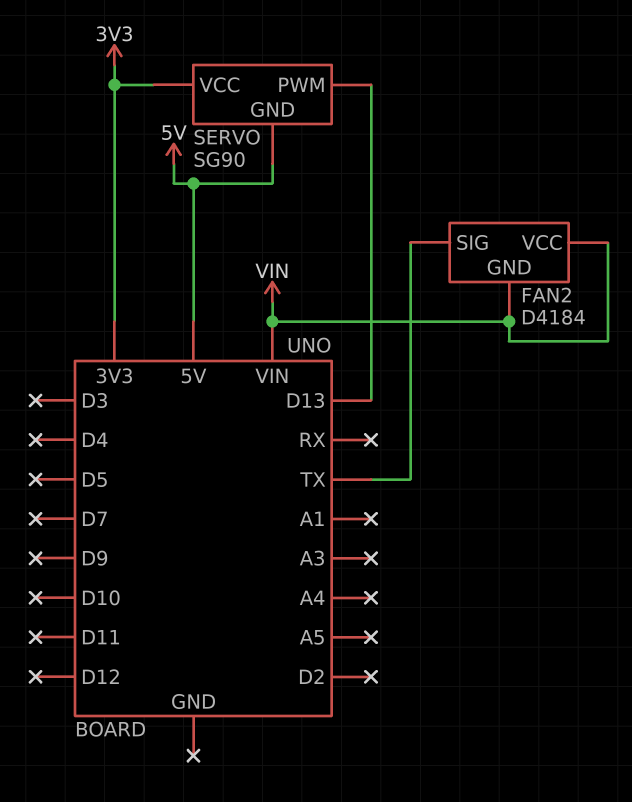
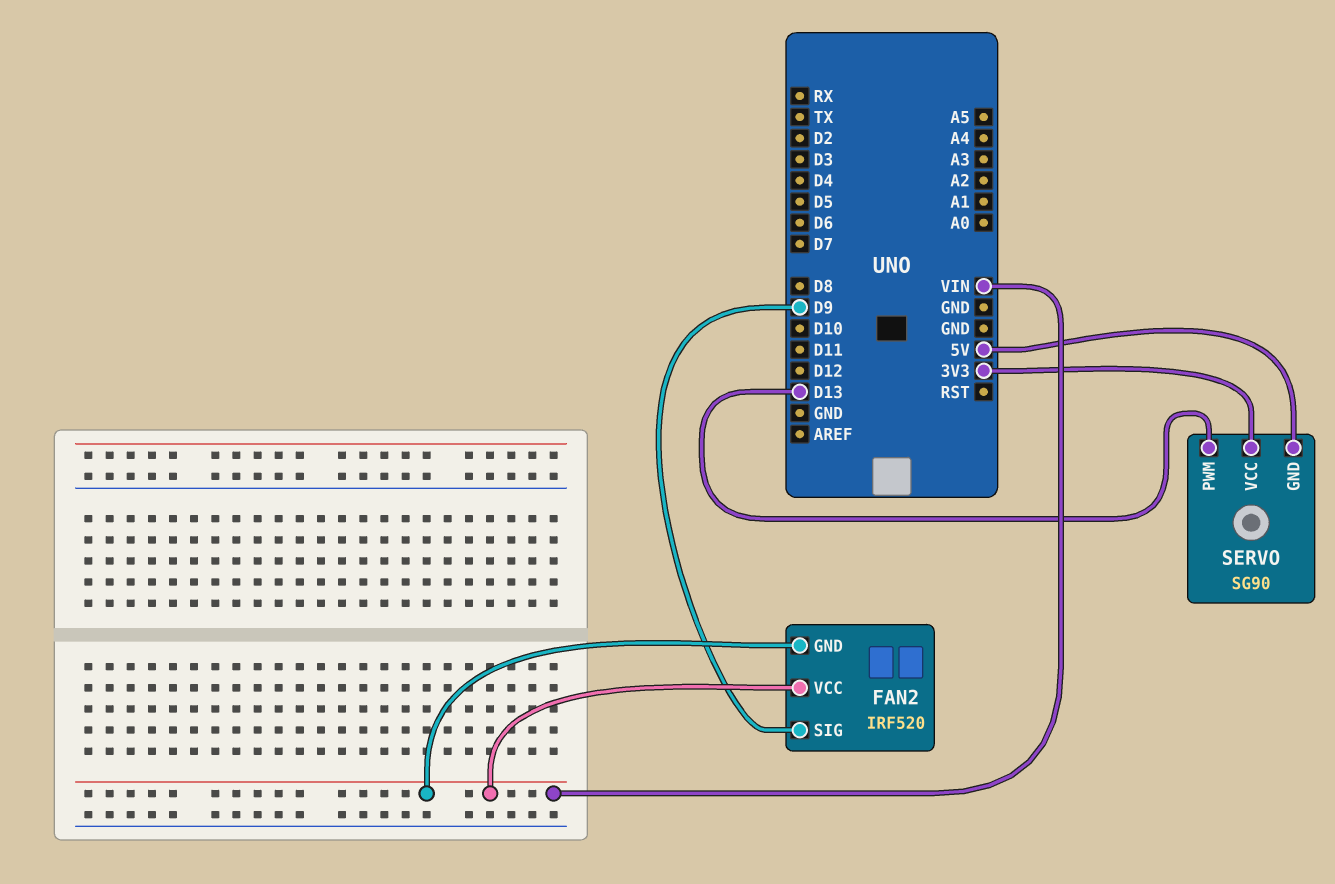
FAN2: D4184 -> IRF520
FAN2 pin SIG: TX -> D9

